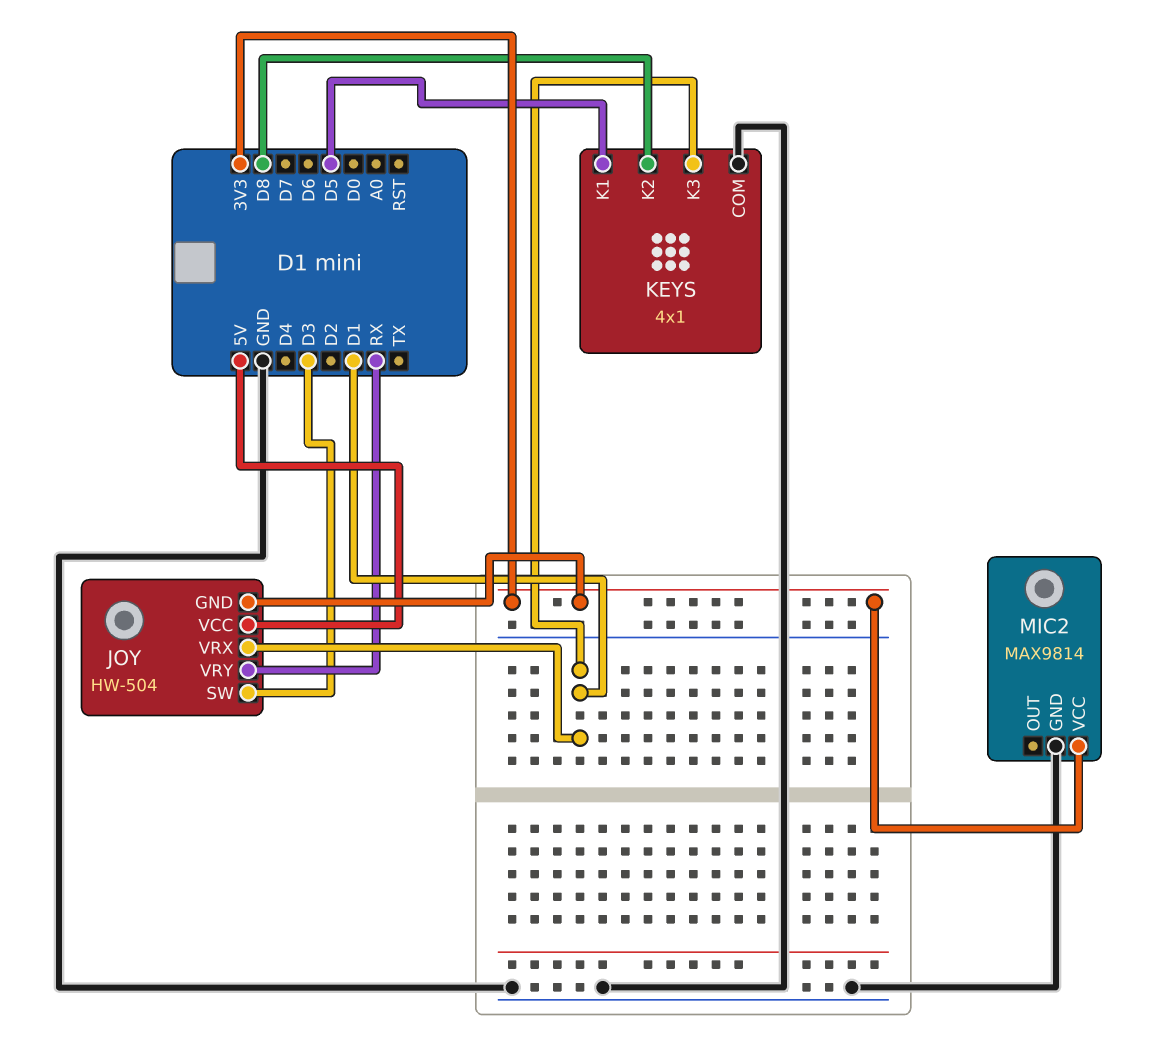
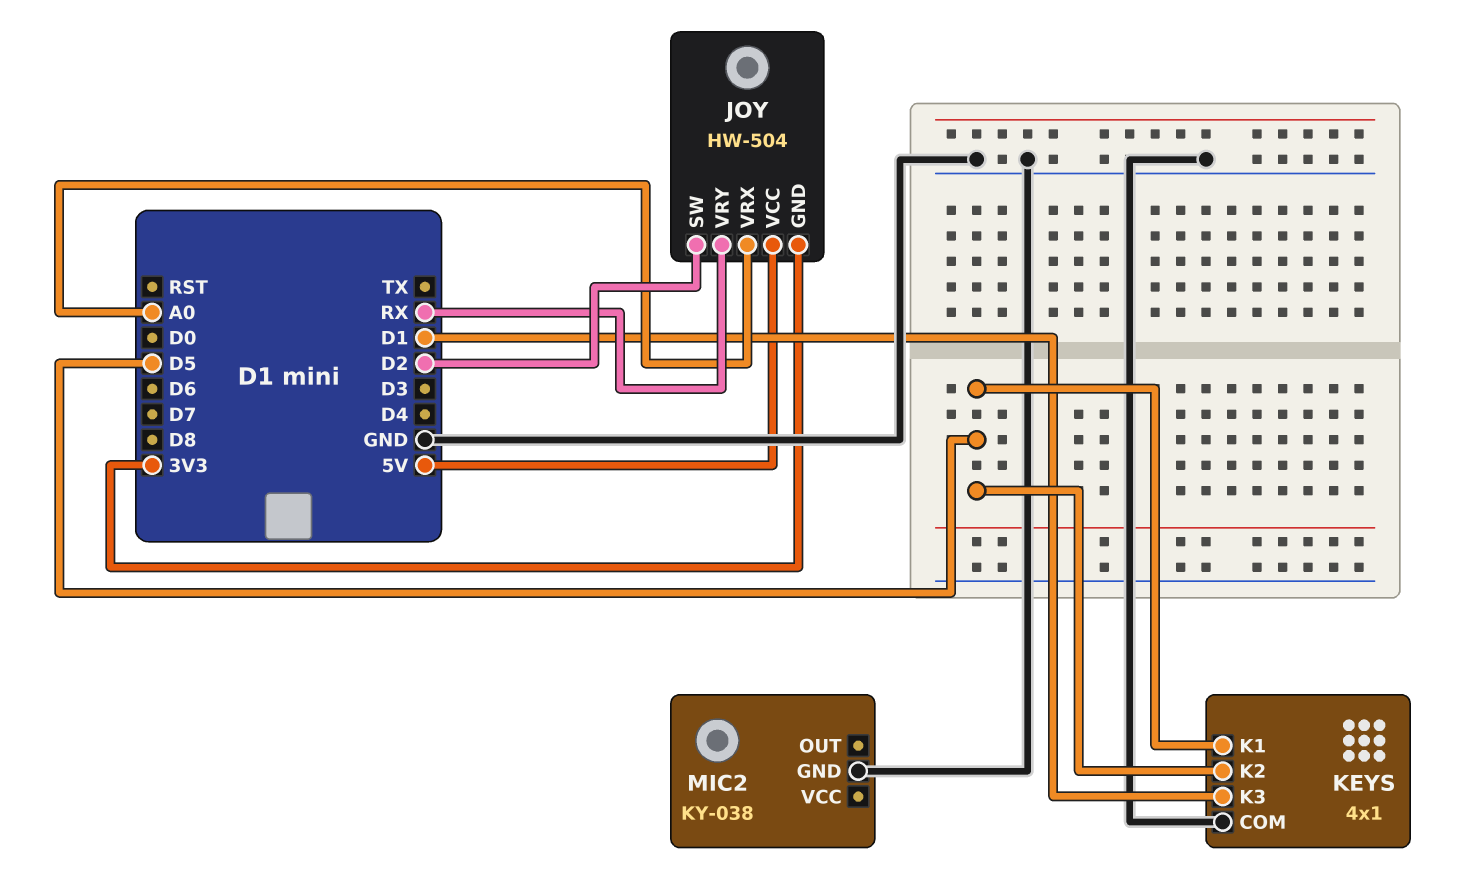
JOY pin SW: D3 -> D2
JOY pin VRX: D1 -> A0
KEYS pin K2: D8 -> D5
MIC2: MAX9814 -> KY-038
MIC2 pin VCC: 3V3 -> none

